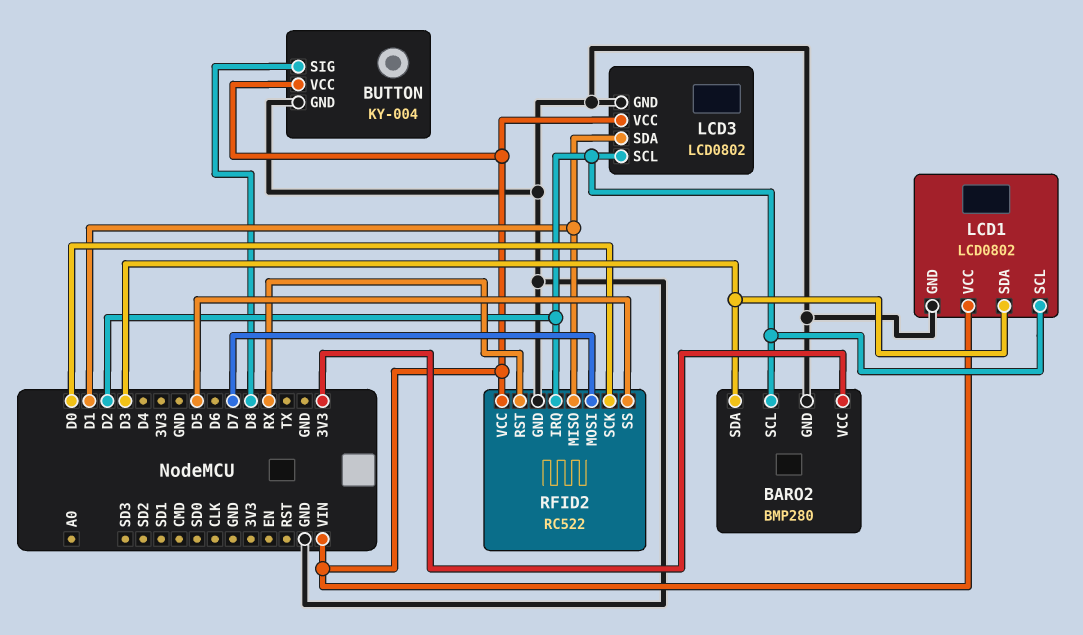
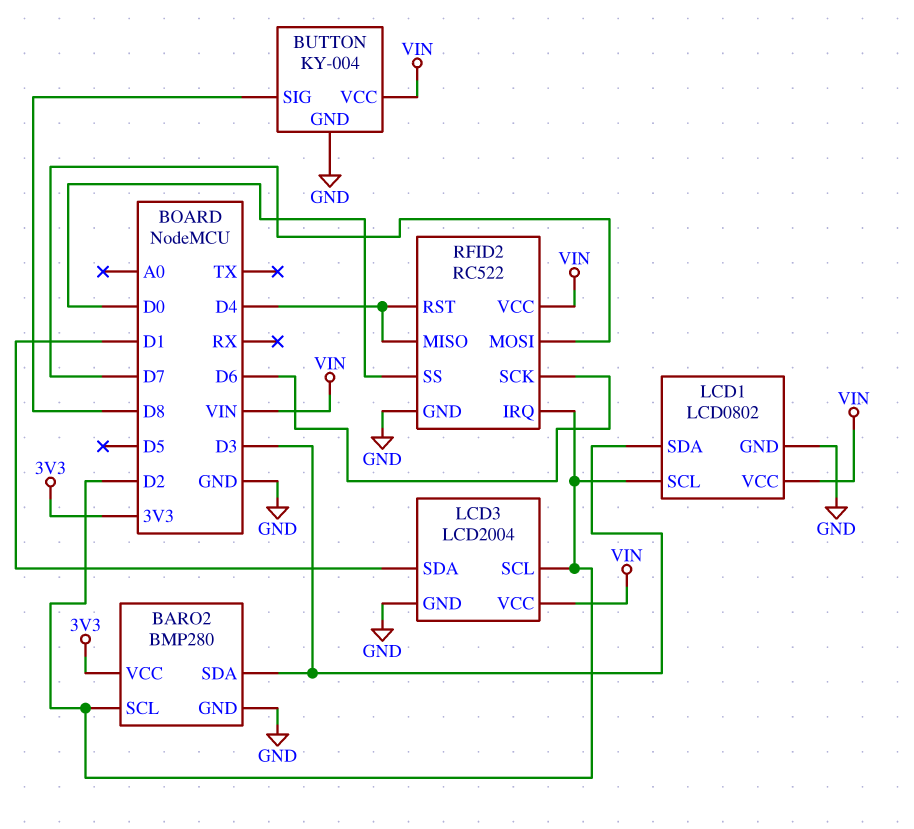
LCD3: LCD0802 -> LCD2004
RFID2 pin MISO: D1 -> D4
RFID2 pin RST: RX -> D4
RFID2 pin SCK: D0 -> D6
RFID2 pin SS: D5 -> D0

